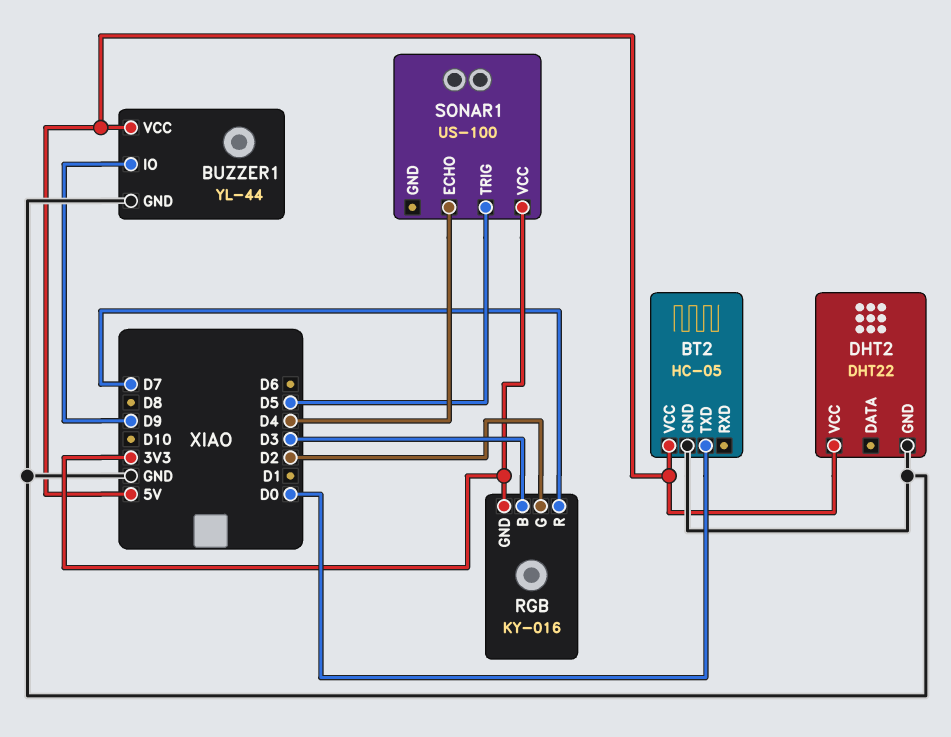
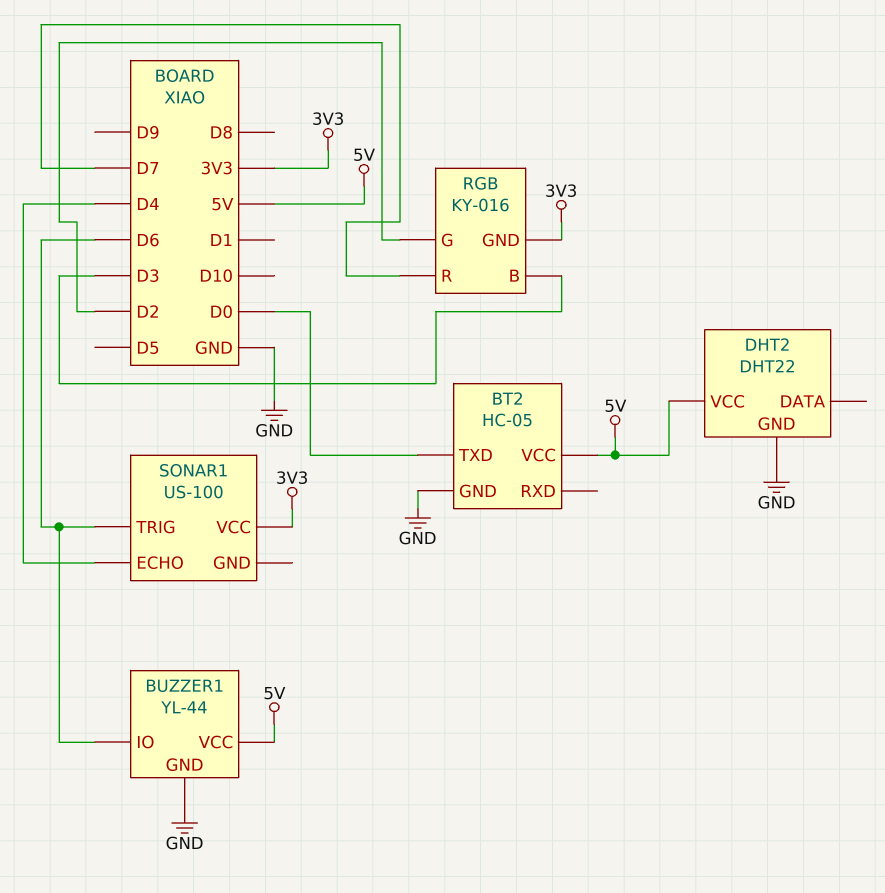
BUZZER1 pin IO: D9 -> D6
SONAR1 pin TRIG: D5 -> D6

